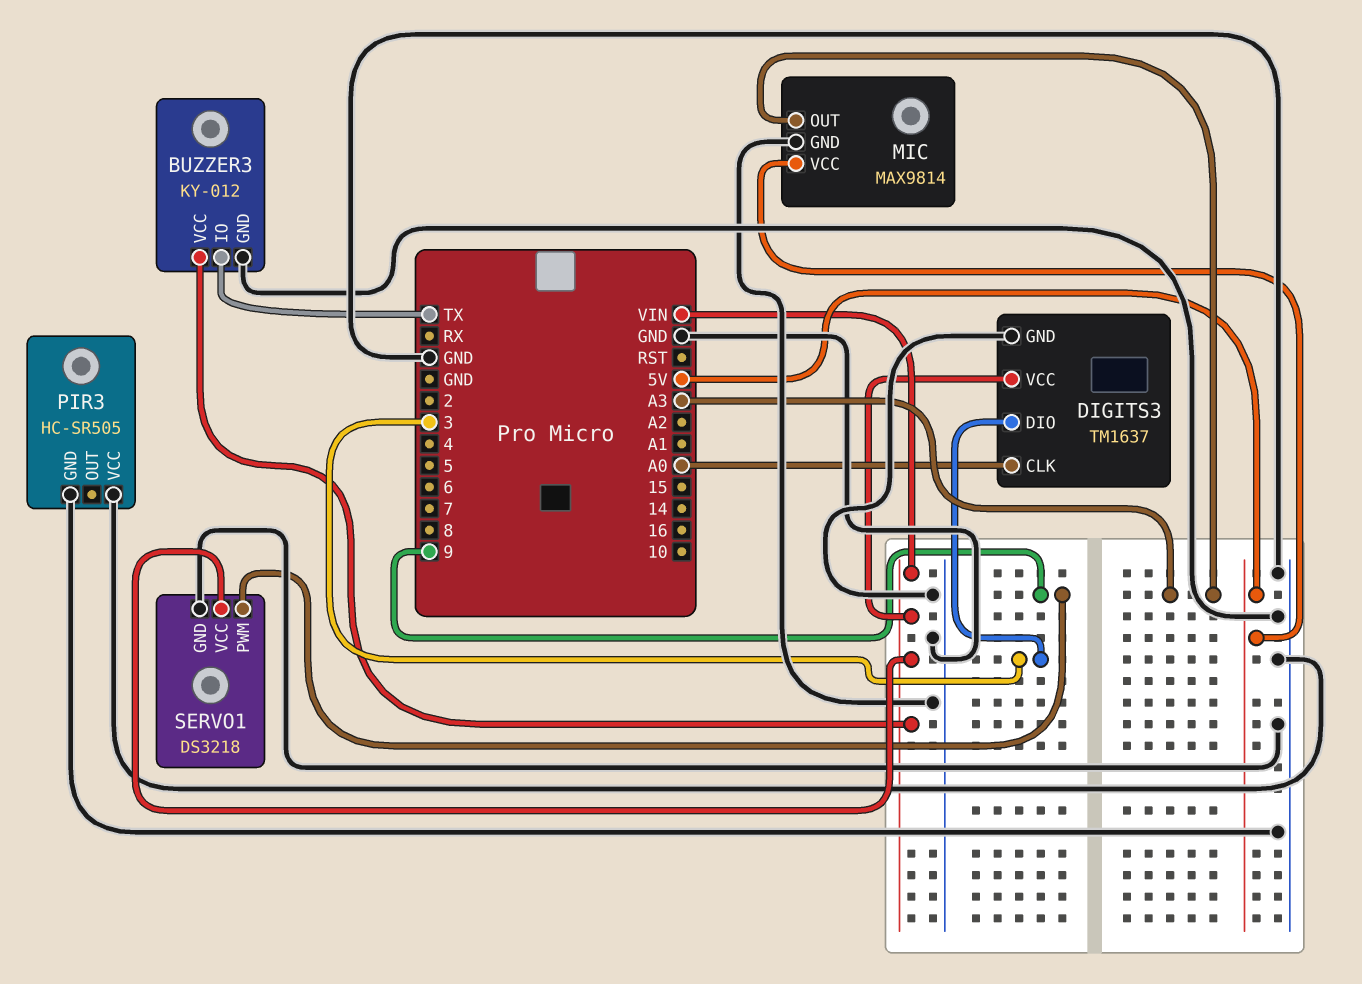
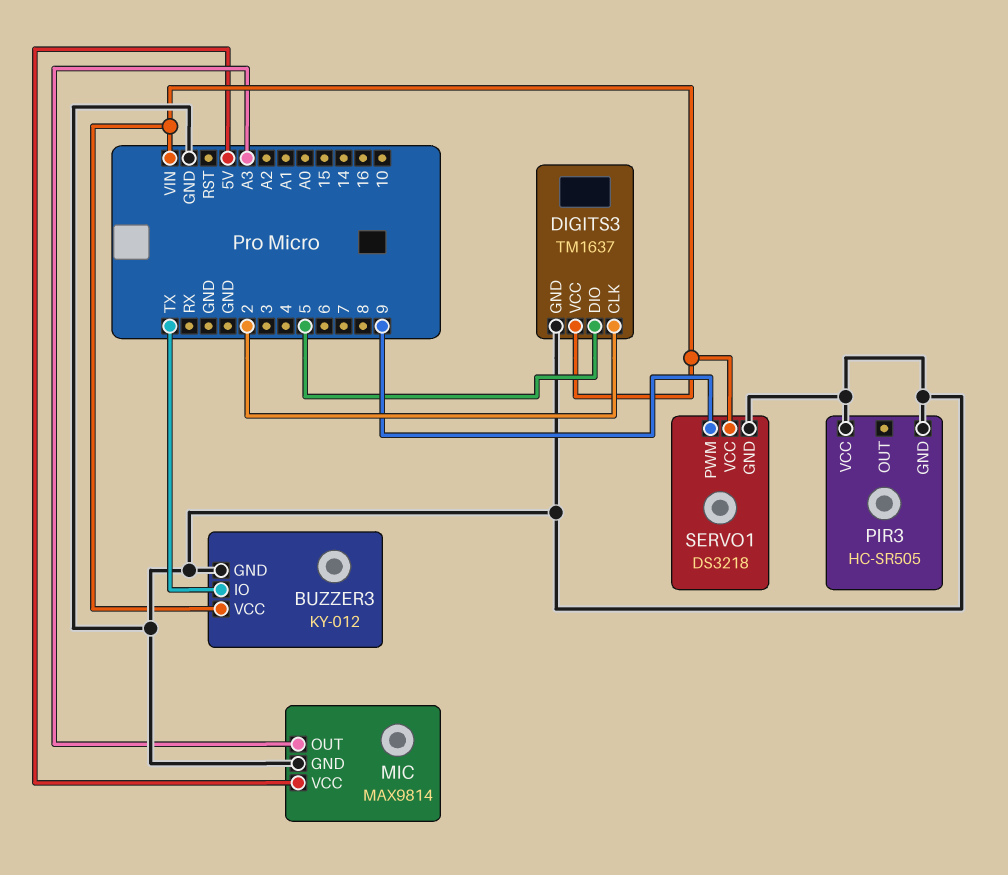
DIGITS3 pin CLK: A0 -> 2
DIGITS3 pin DIO: 3 -> 5

